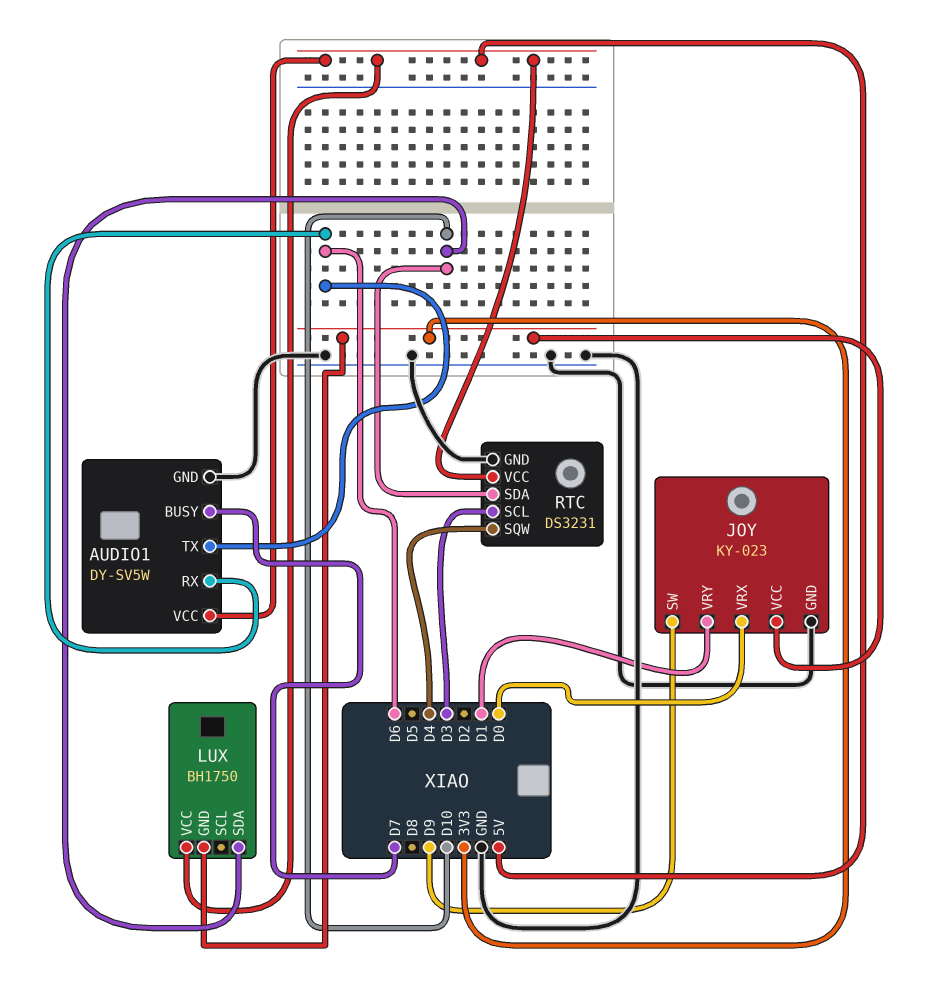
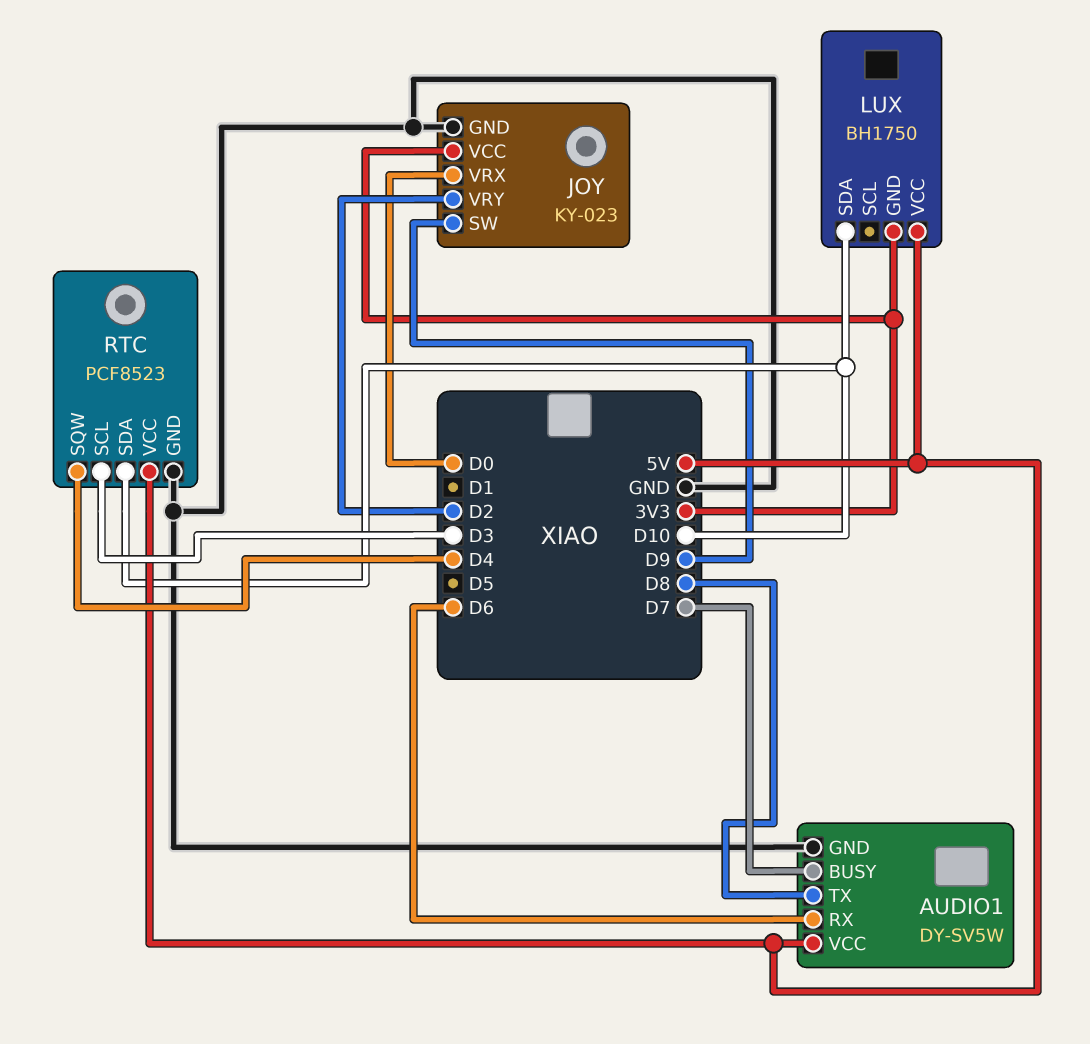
AUDIO1 pin TX: D6 -> D8
JOY pin VRY: D1 -> D2
RTC: DS3231 -> PCF8523

